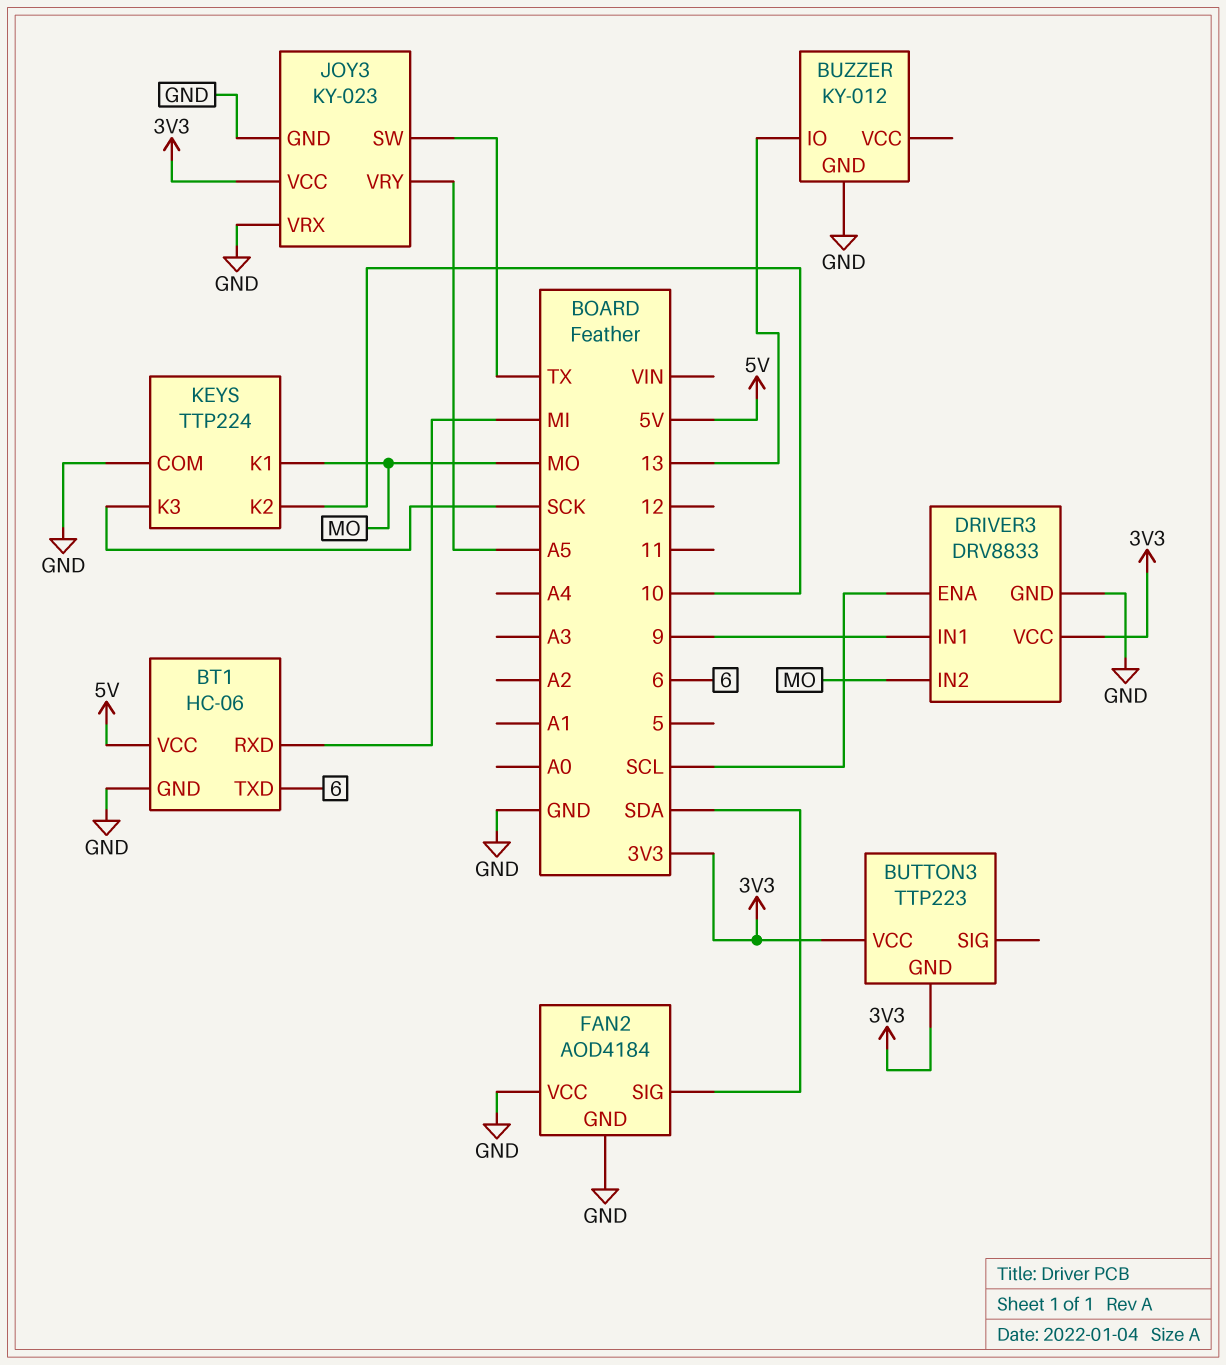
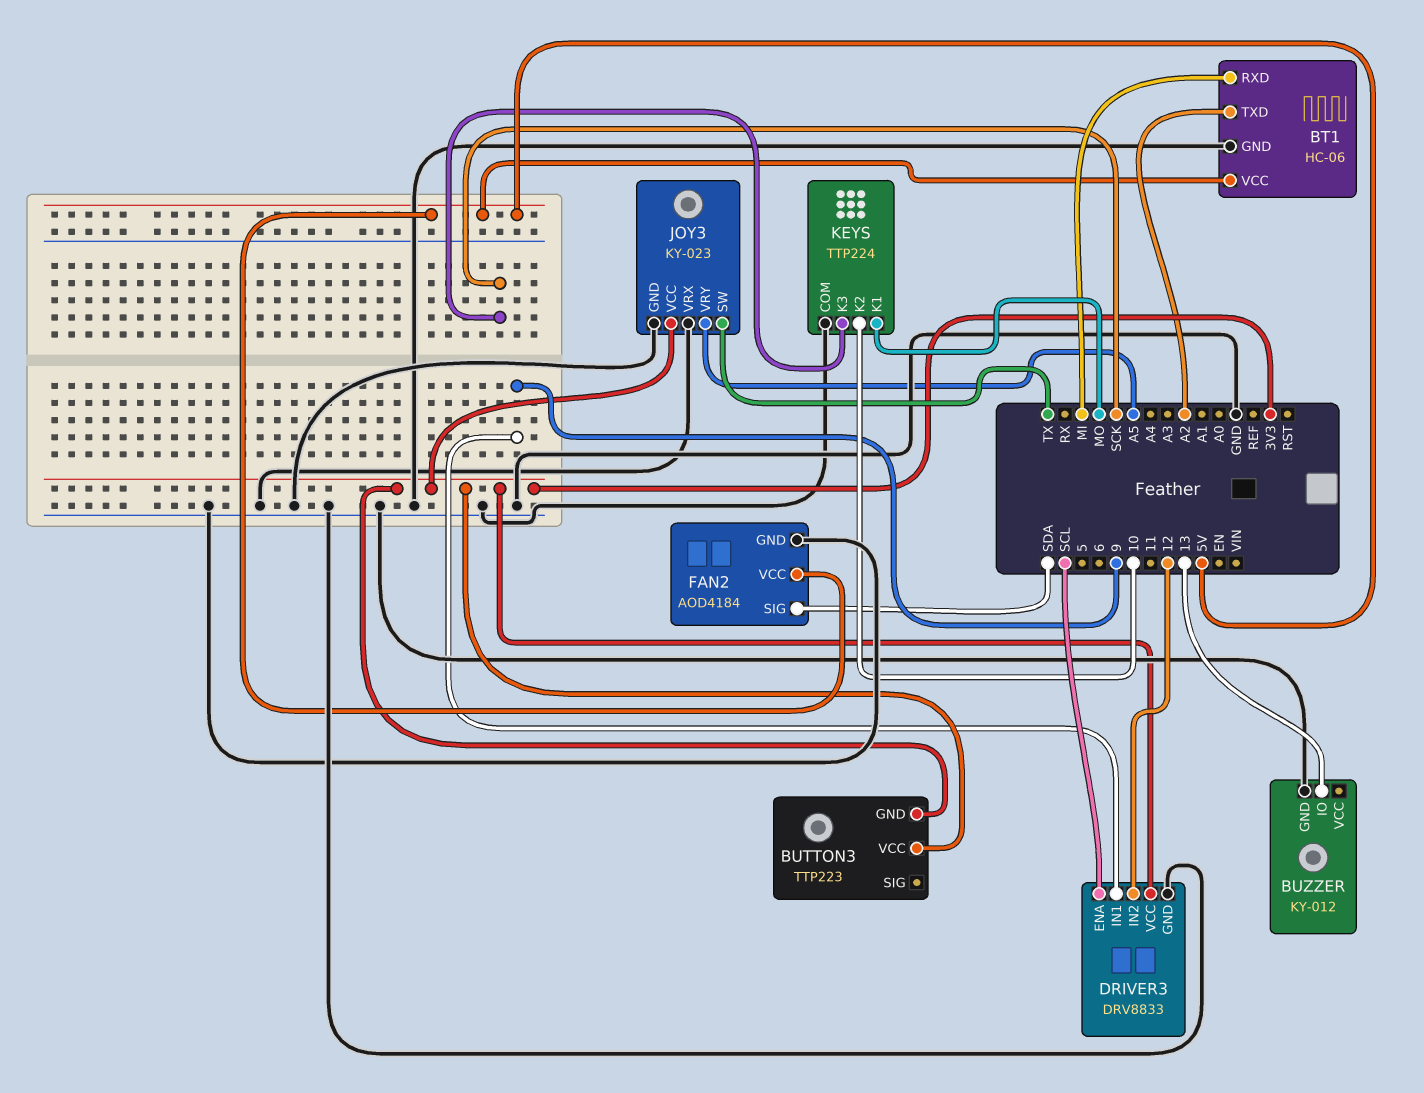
BT1 pin TXD: 6 -> A2
DRIVER3 pin IN2: MO -> 12
FAN2 pin VCC: GND -> 5V

